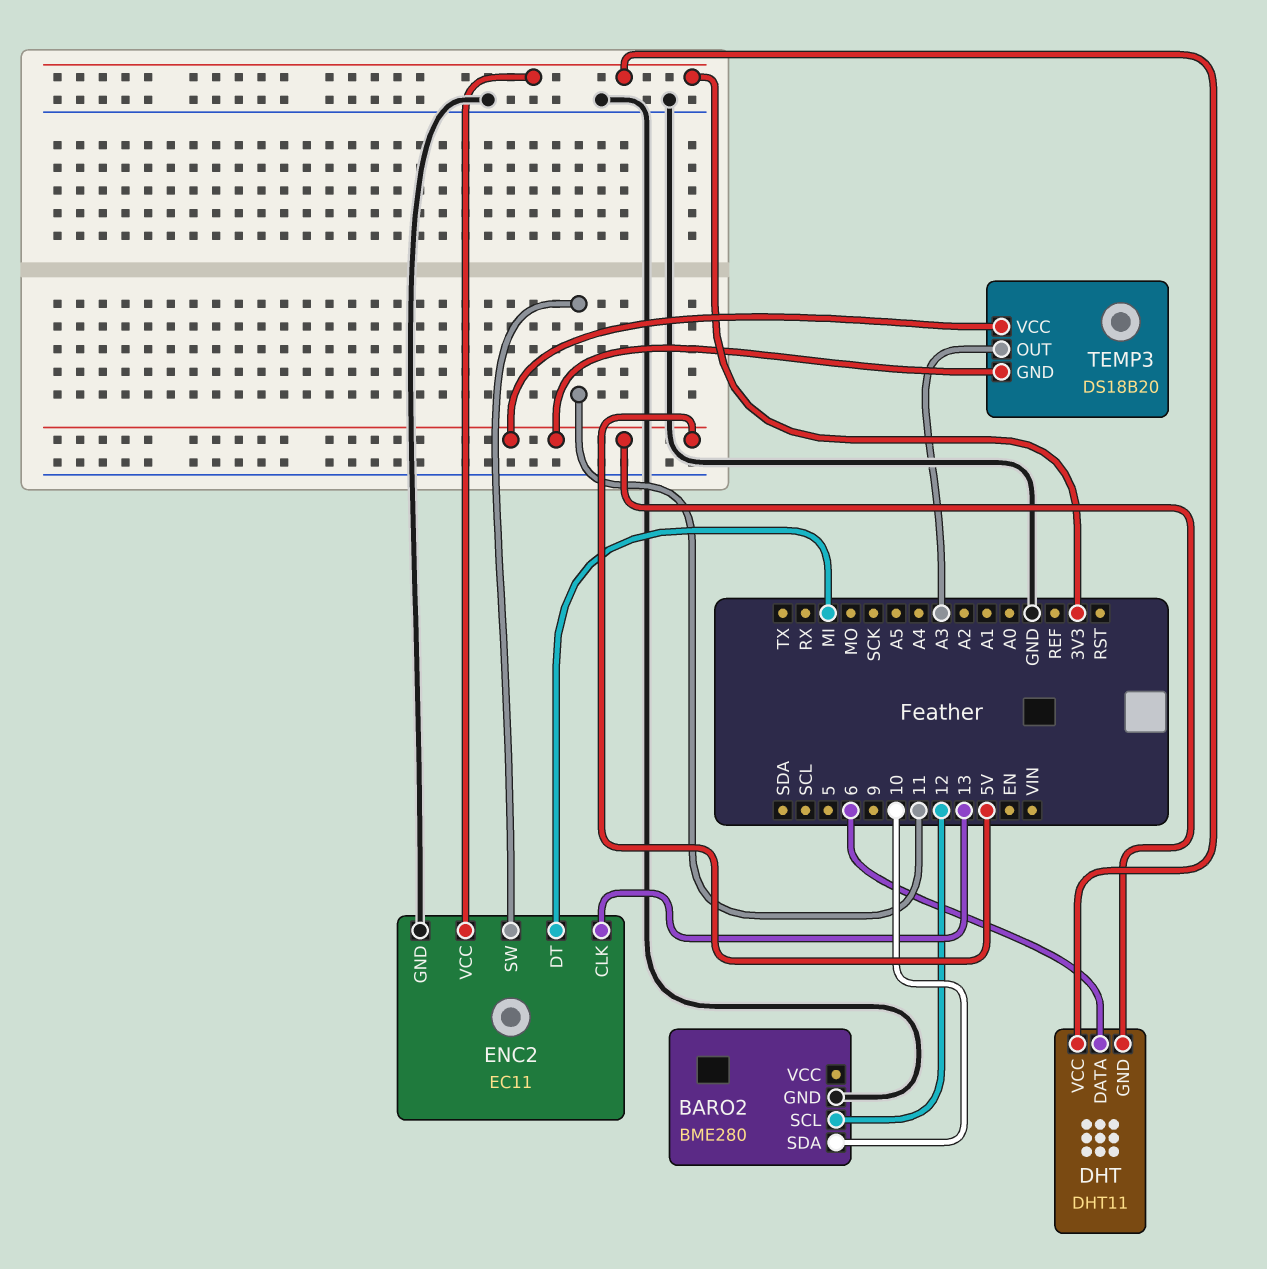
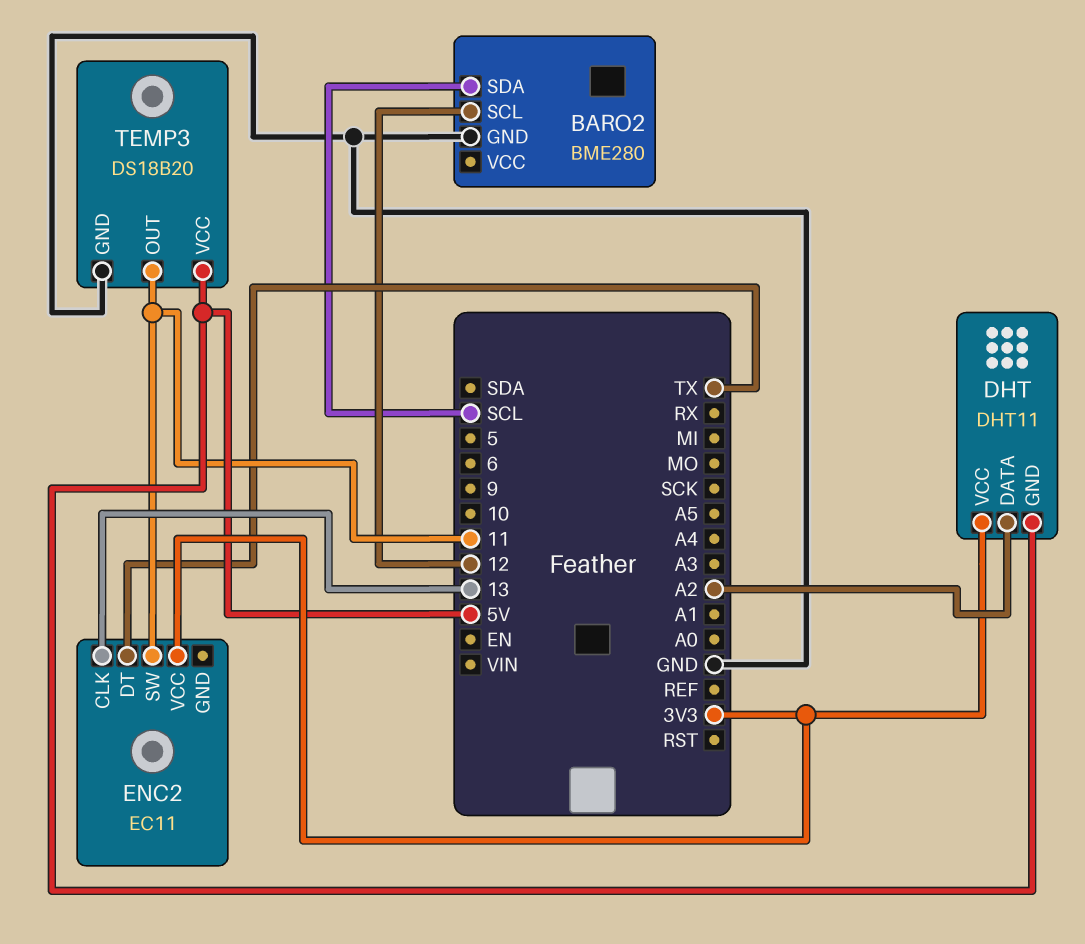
BARO2 pin SDA: 10 -> SCL
DHT pin DATA: 6 -> A2
ENC2 pin DT: MI -> TX
ENC2 pin GND: GND -> none
TEMP3 pin GND: 5V -> GND
TEMP3 pin OUT: A3 -> 11

